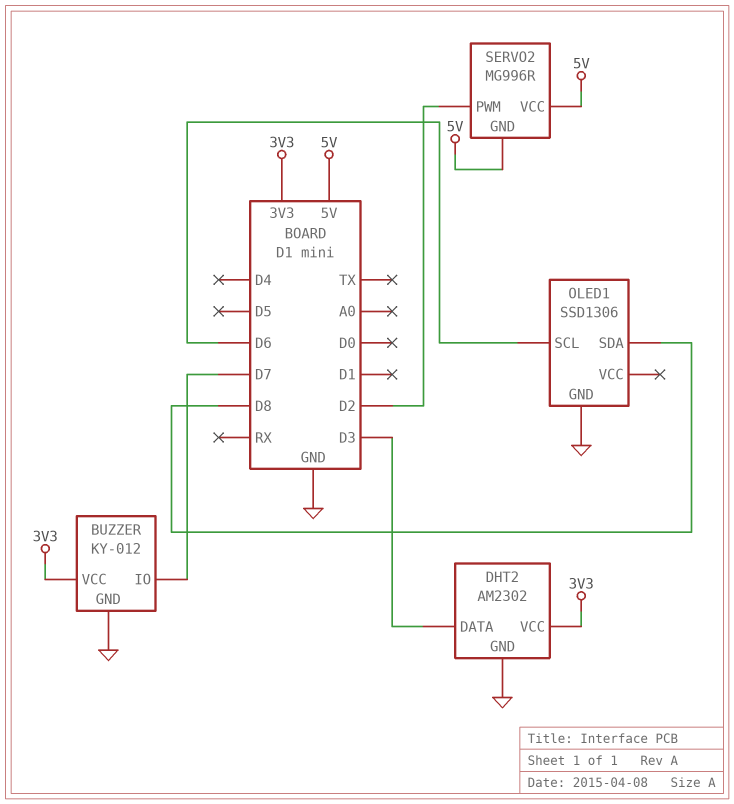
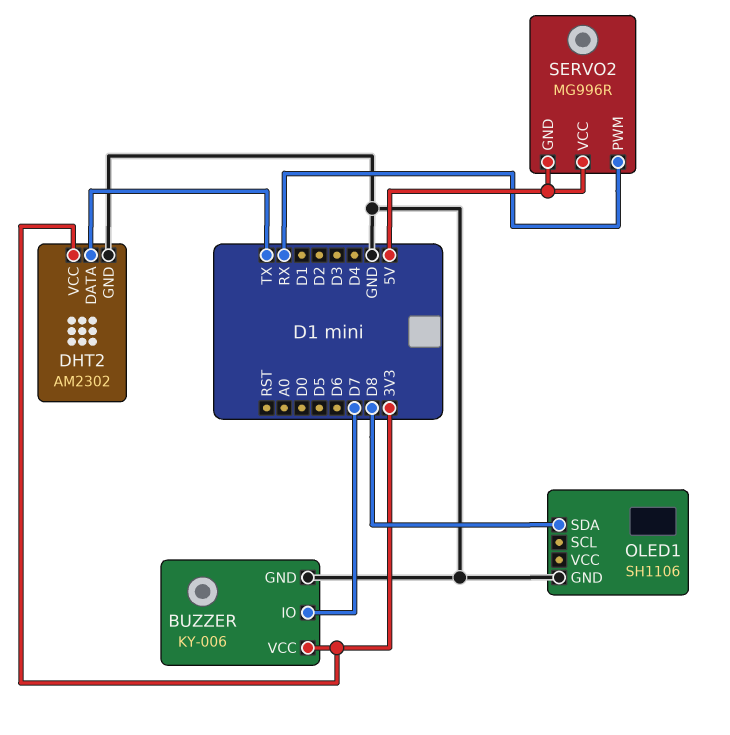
BUZZER: KY-012 -> KY-006
DHT2 pin DATA: D3 -> TX
OLED1: SSD1306 -> SH1106
OLED1 pin SCL: D6 -> none
SERVO2 pin PWM: D2 -> RX

